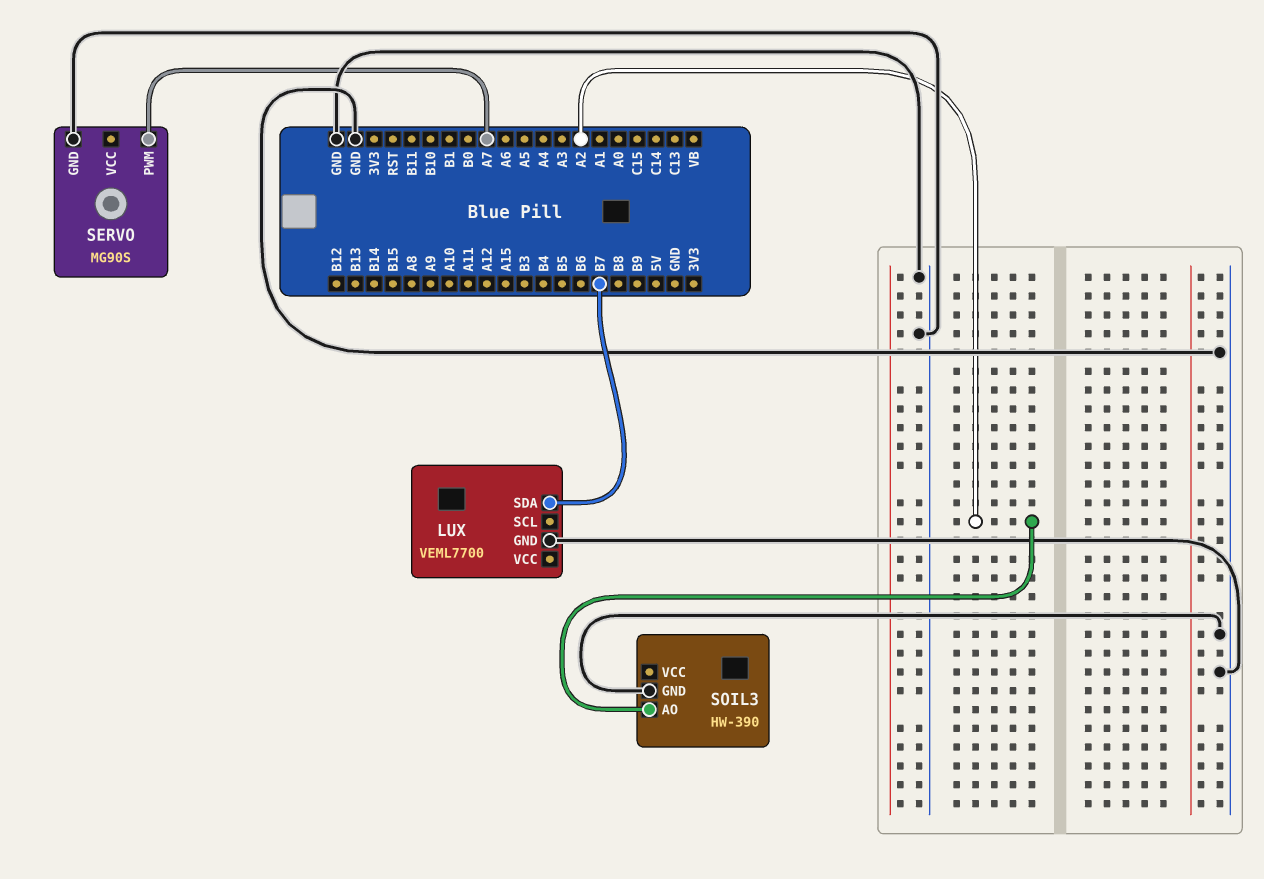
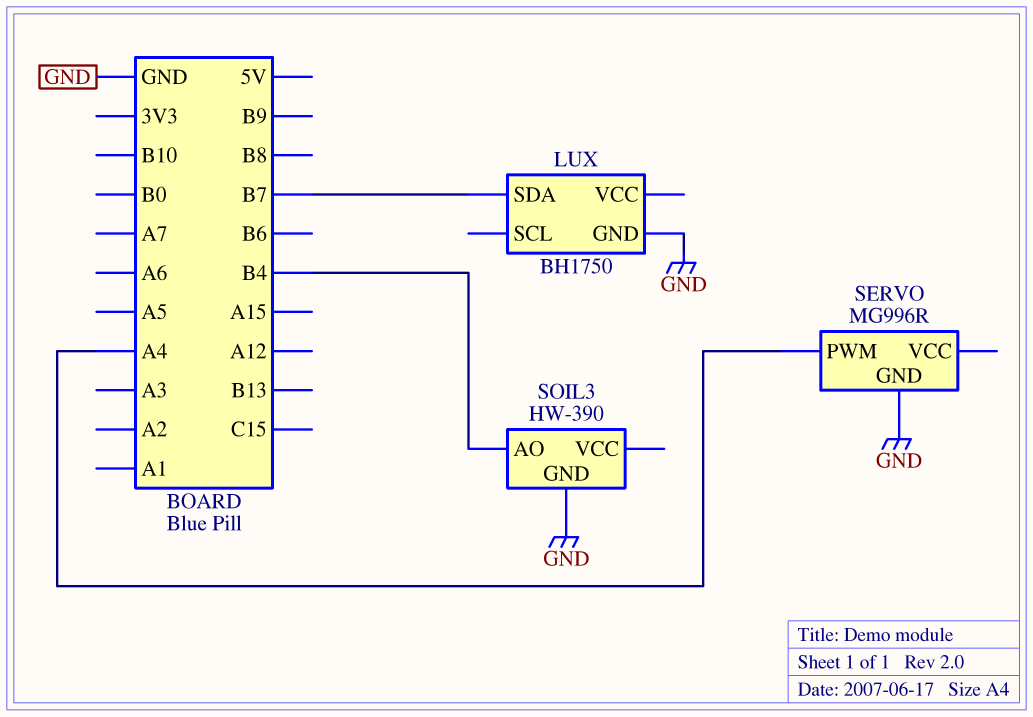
LUX: VEML7700 -> BH1750
SERVO: MG90S -> MG996R
SERVO pin PWM: A7 -> A4
SOIL3 pin AO: A2 -> B4

